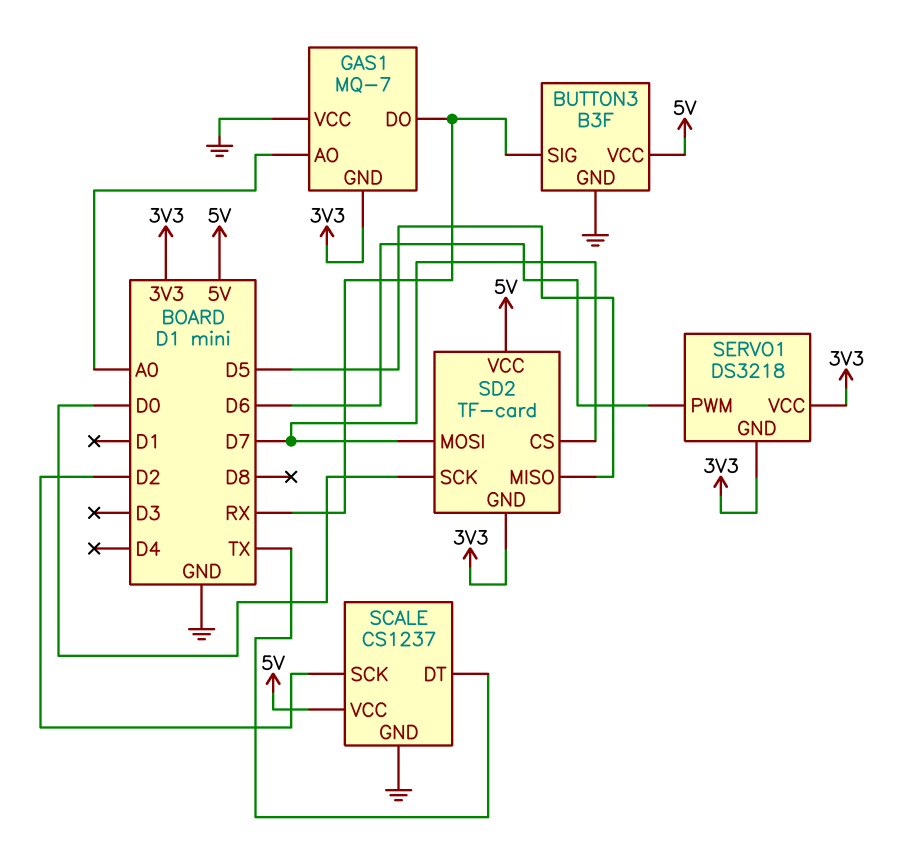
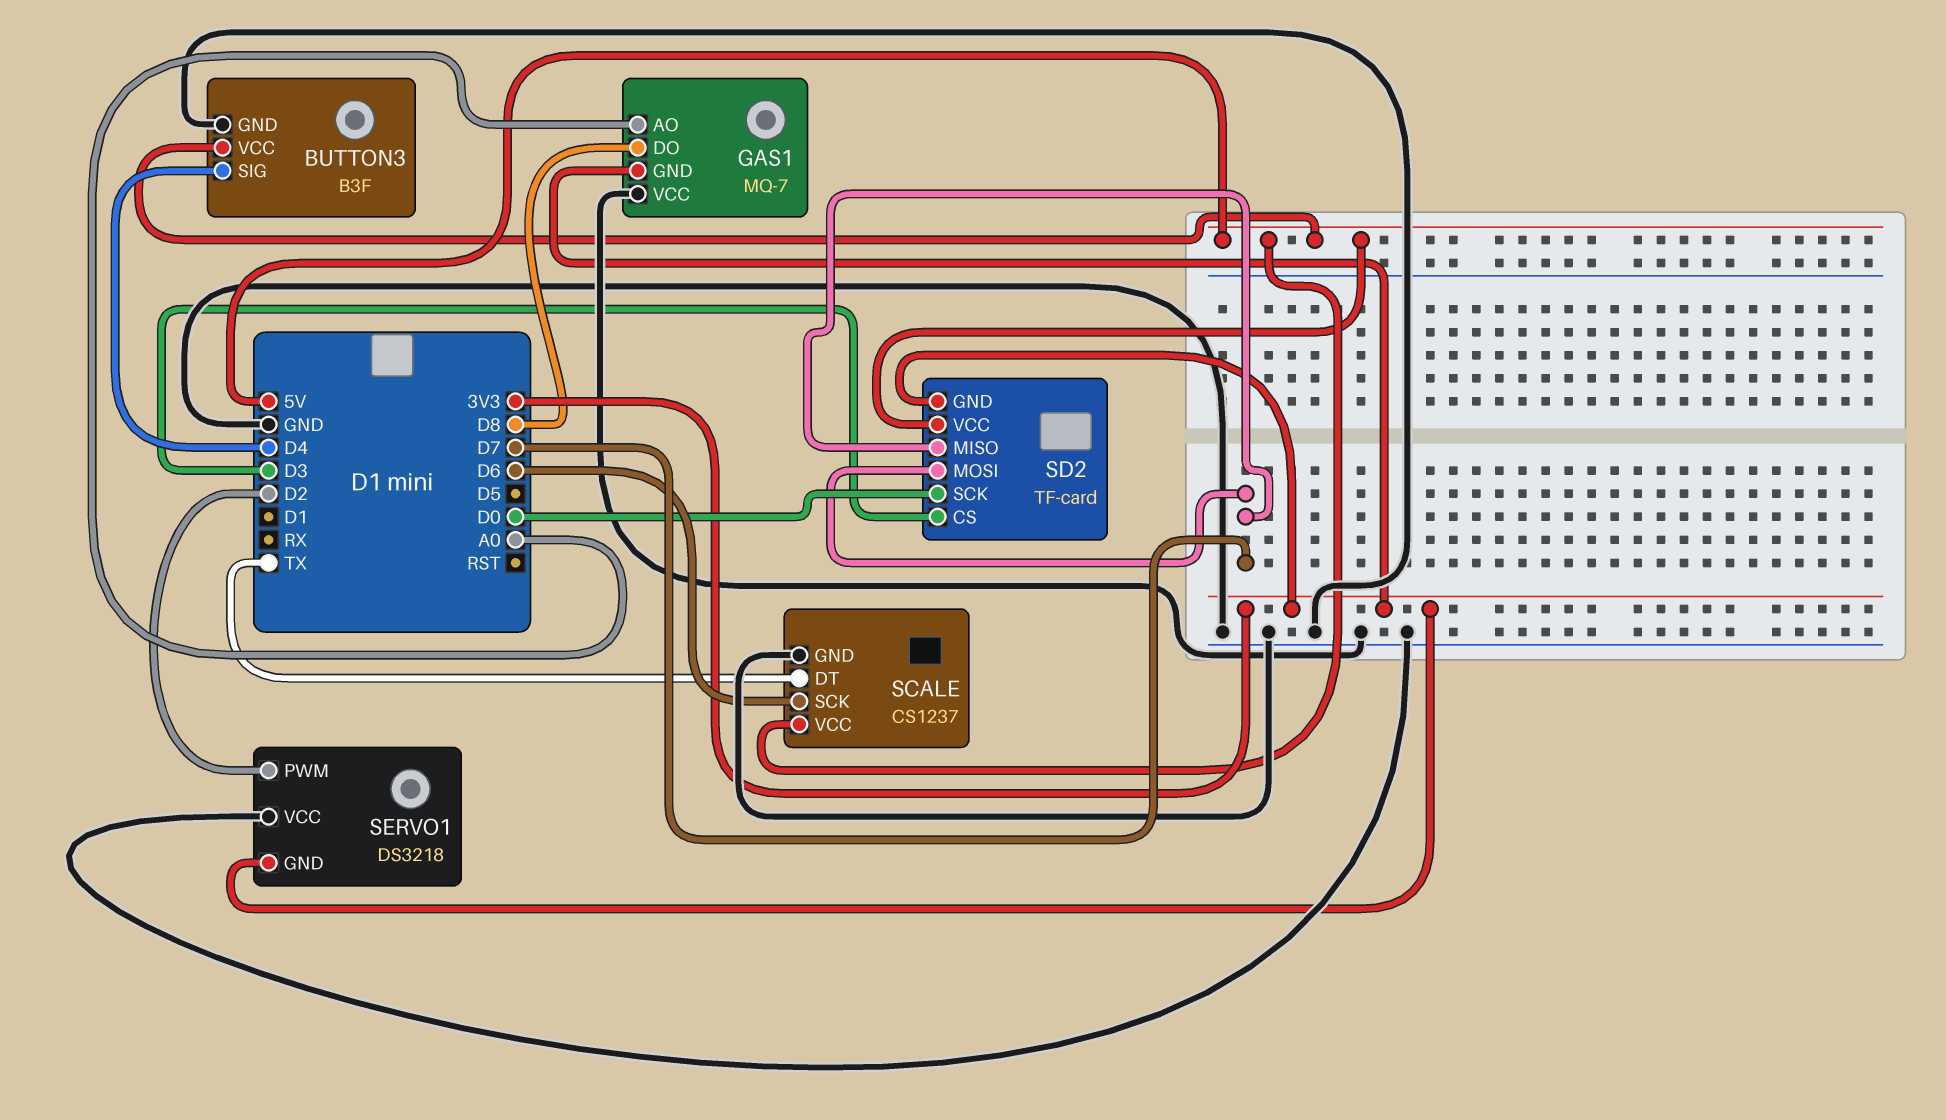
BUTTON3 pin SIG: RX -> D4
GAS1 pin DO: RX -> D8
SCALE pin SCK: D2 -> D6
SD2 pin CS: D7 -> D3
SD2 pin MISO: D5 -> D7
SERVO1 pin PWM: D6 -> D2
SERVO1 pin VCC: 3V3 -> GND

